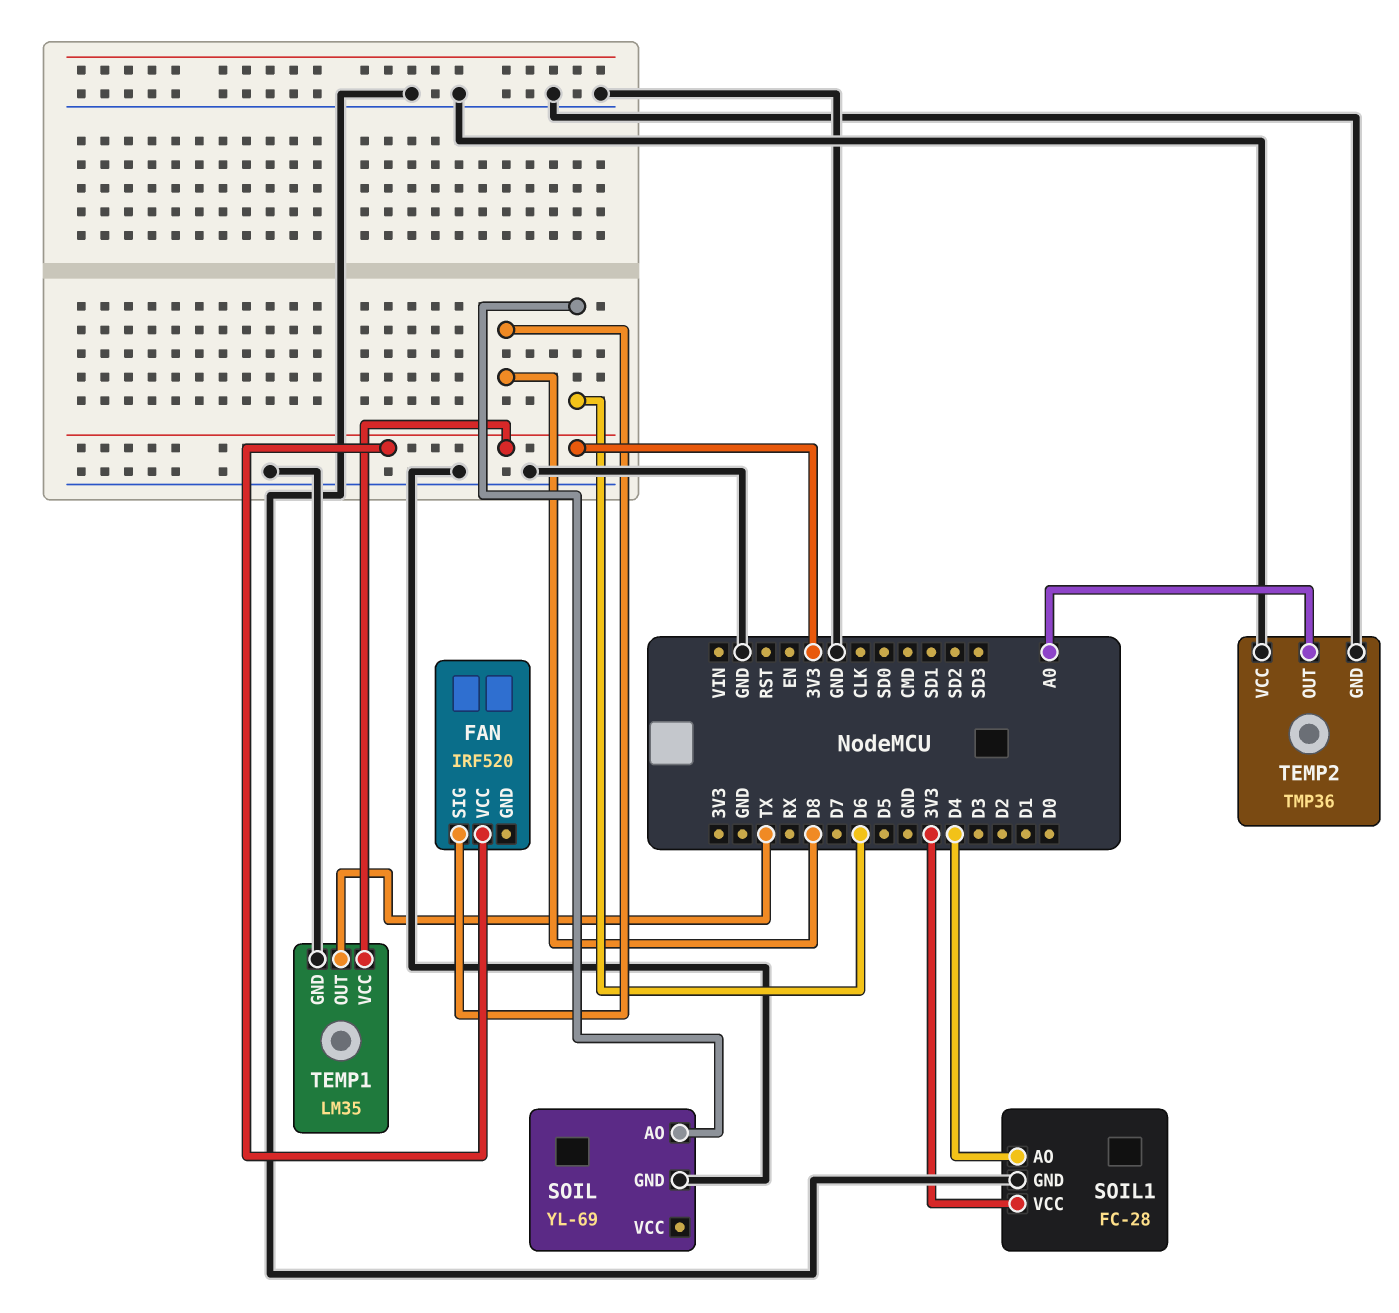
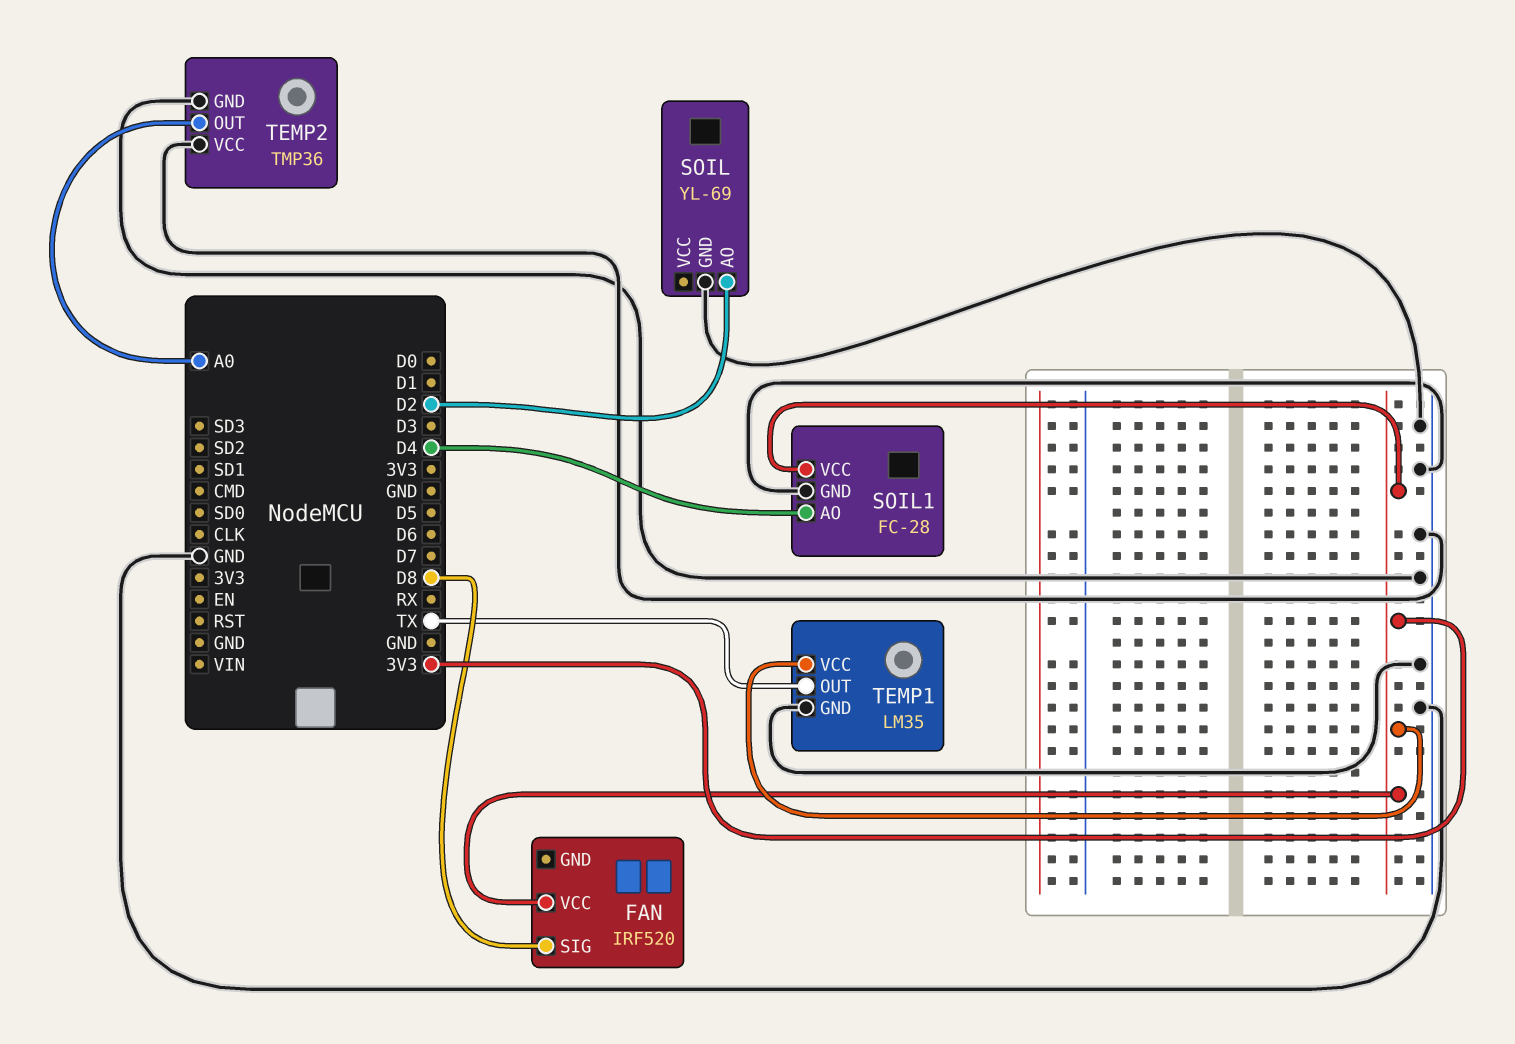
SOIL pin AO: D6 -> D2

